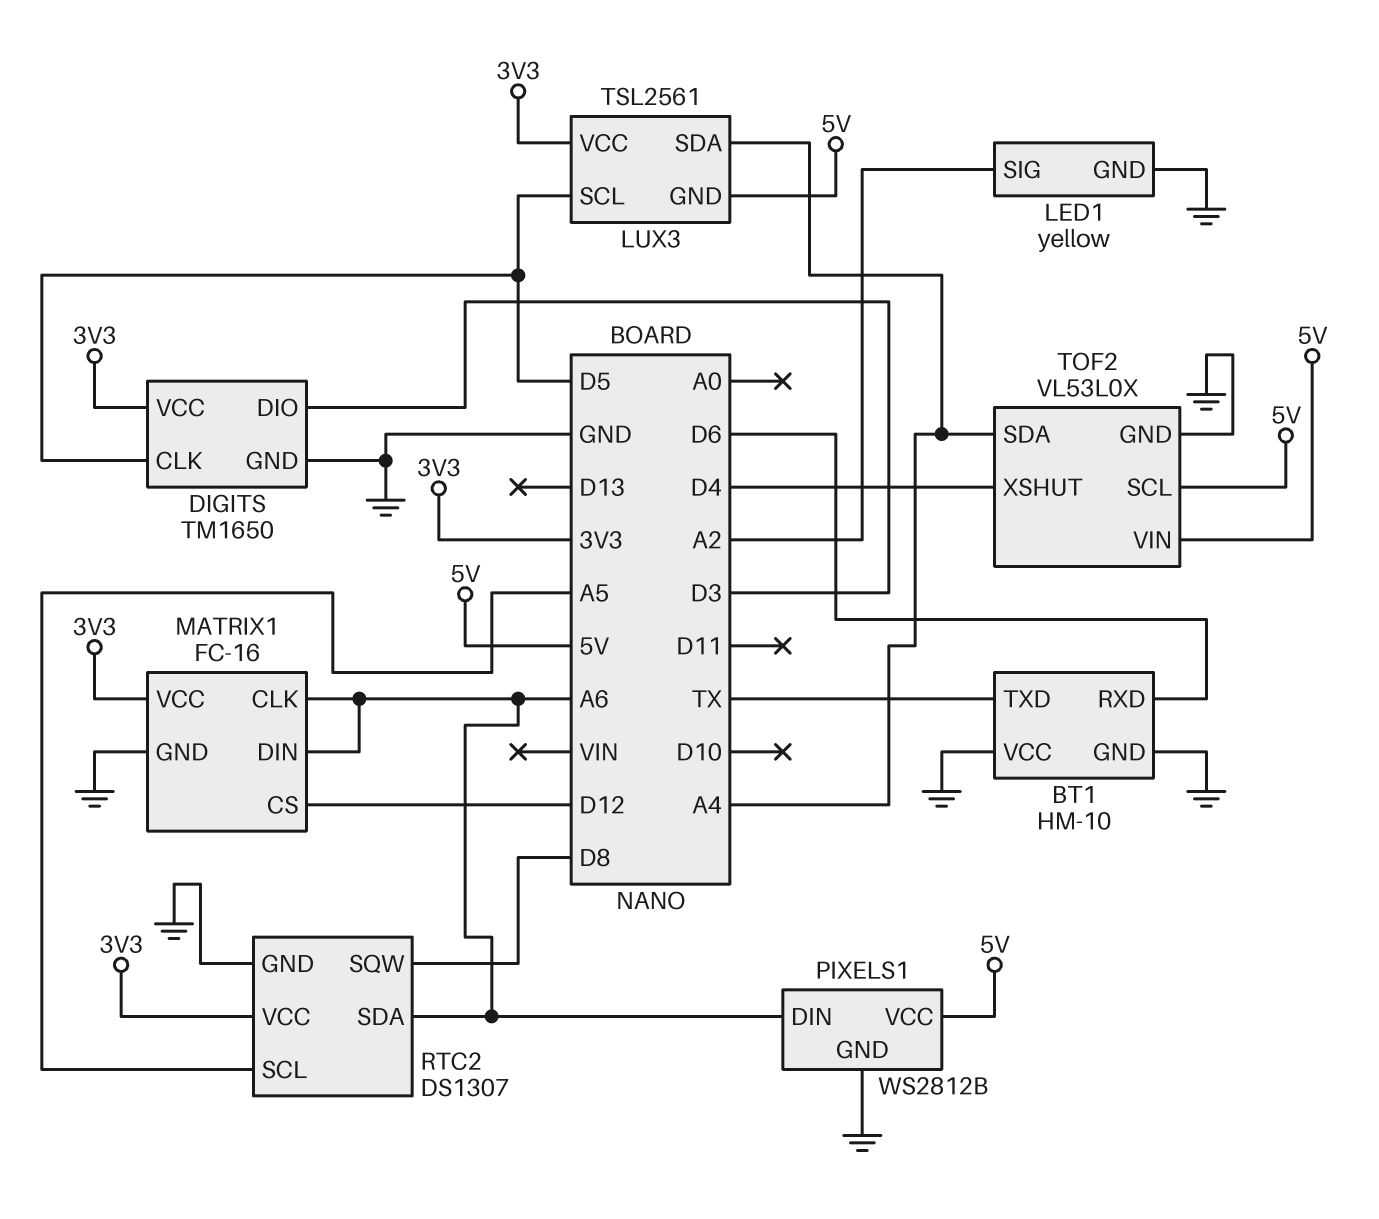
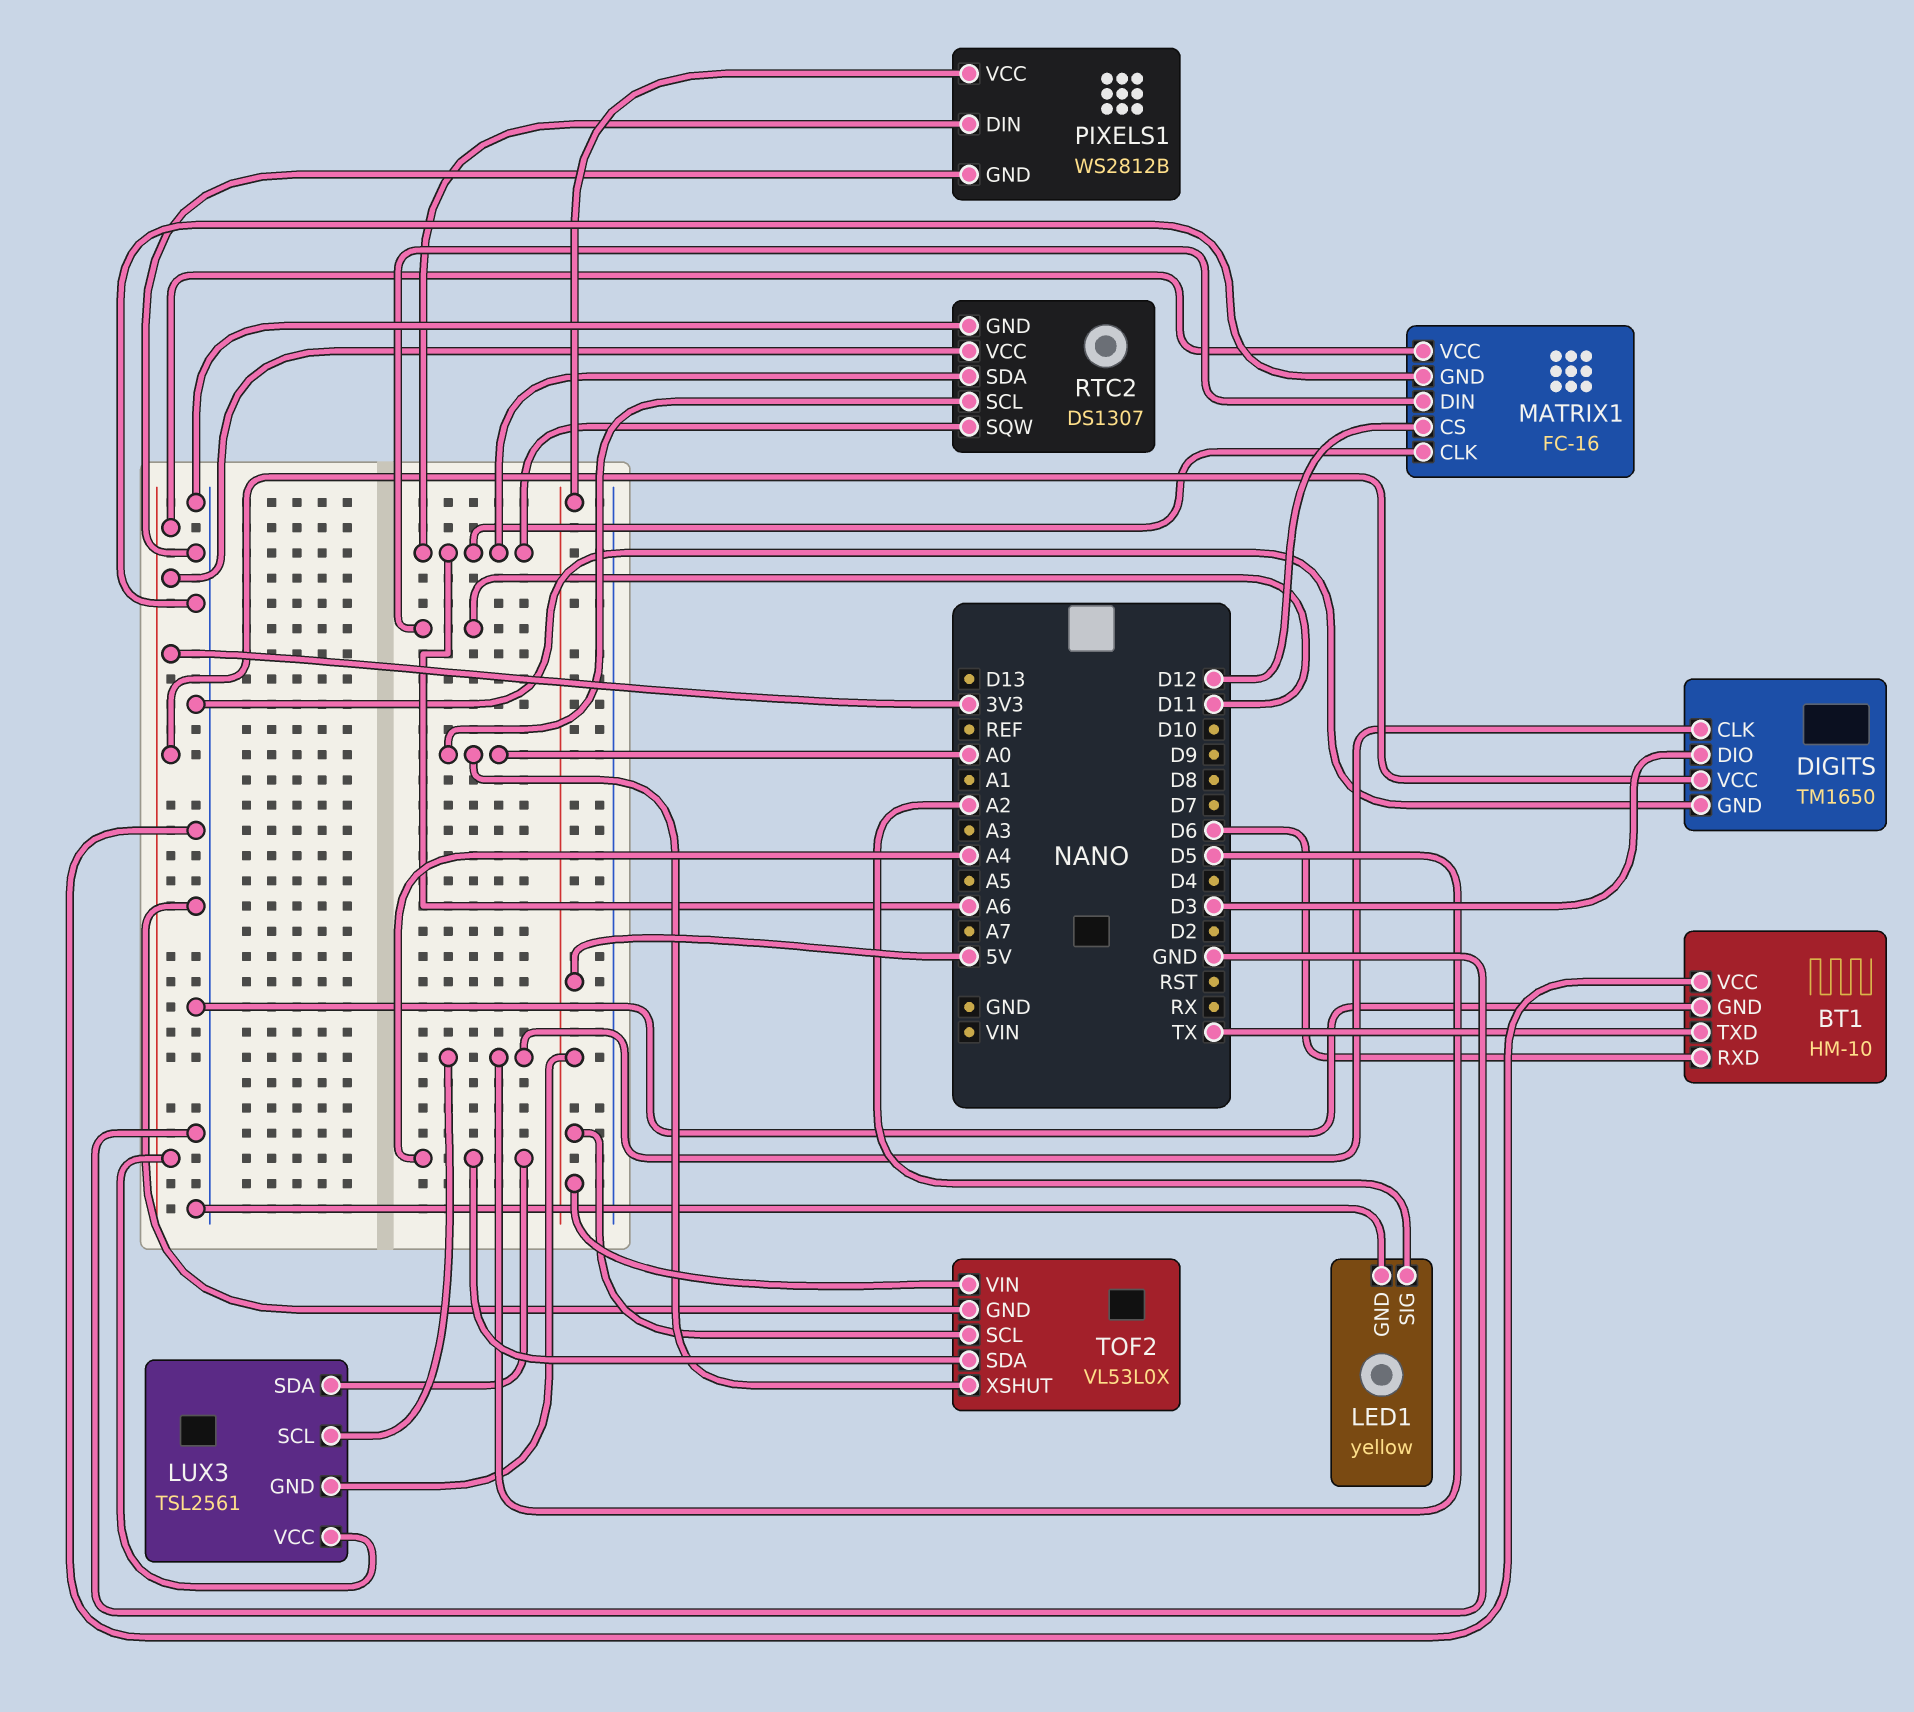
MATRIX1 pin DIN: A6 -> D11
RTC2 pin SCL: A5 -> A0
RTC2 pin SQW: D8 -> A6
TOF2 pin XSHUT: D4 -> A0

